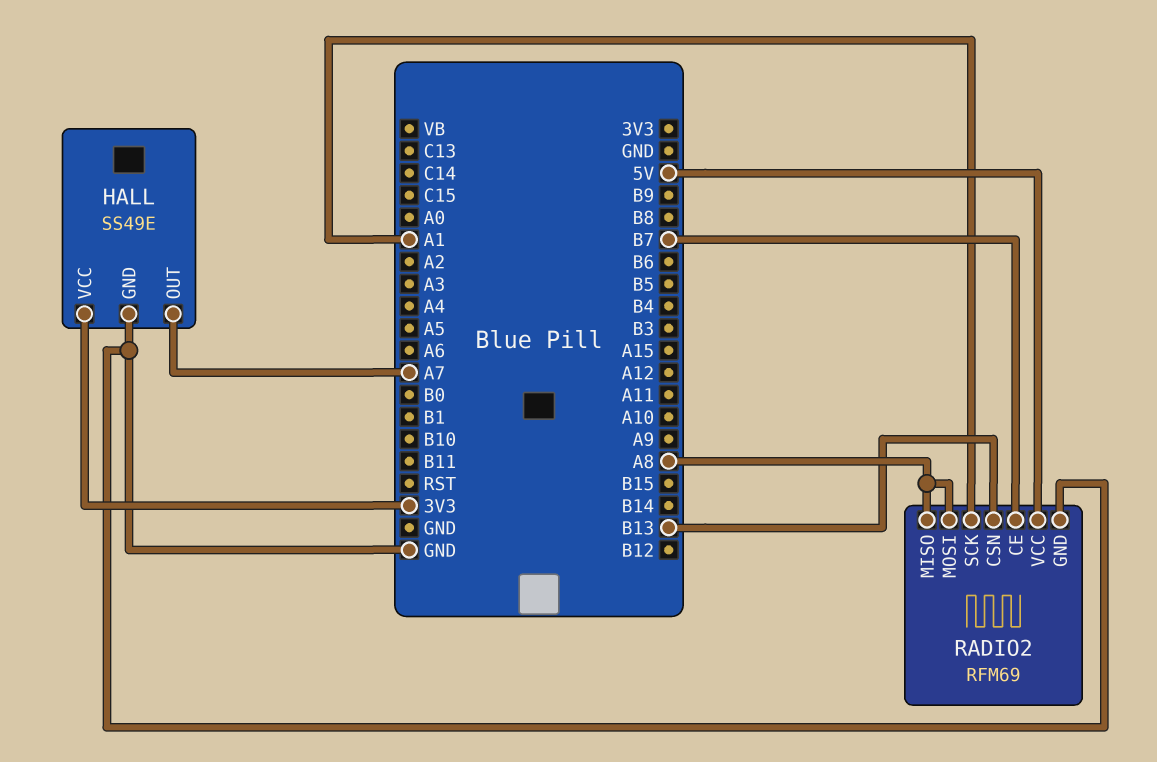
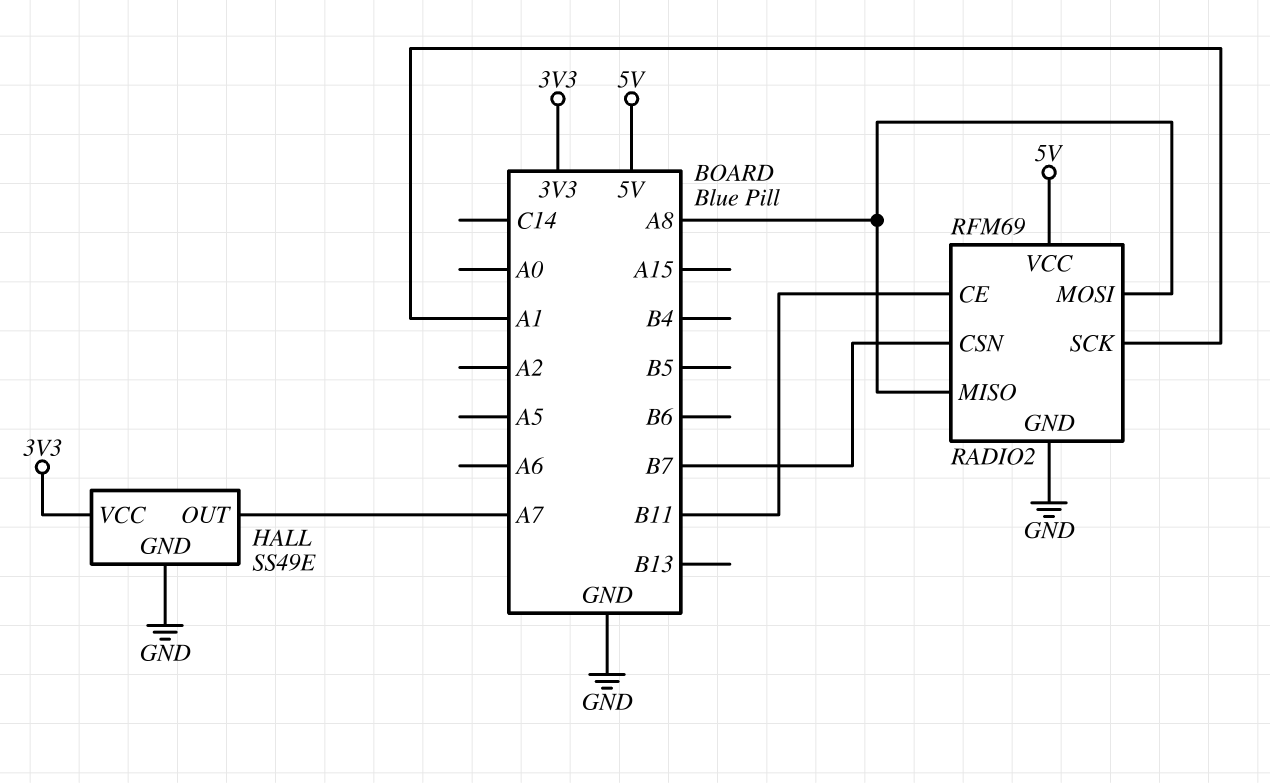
RADIO2 pin CE: B7 -> B11
RADIO2 pin CSN: B13 -> B7

